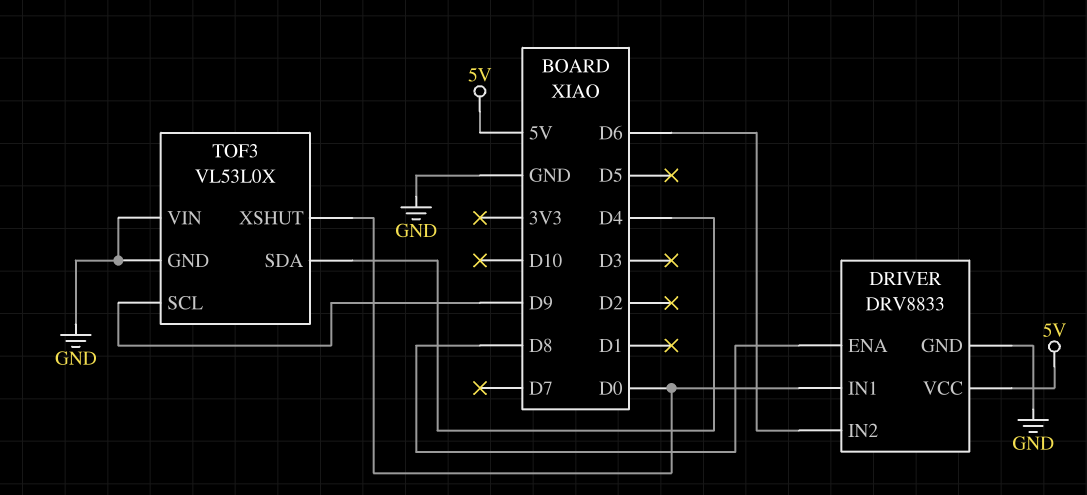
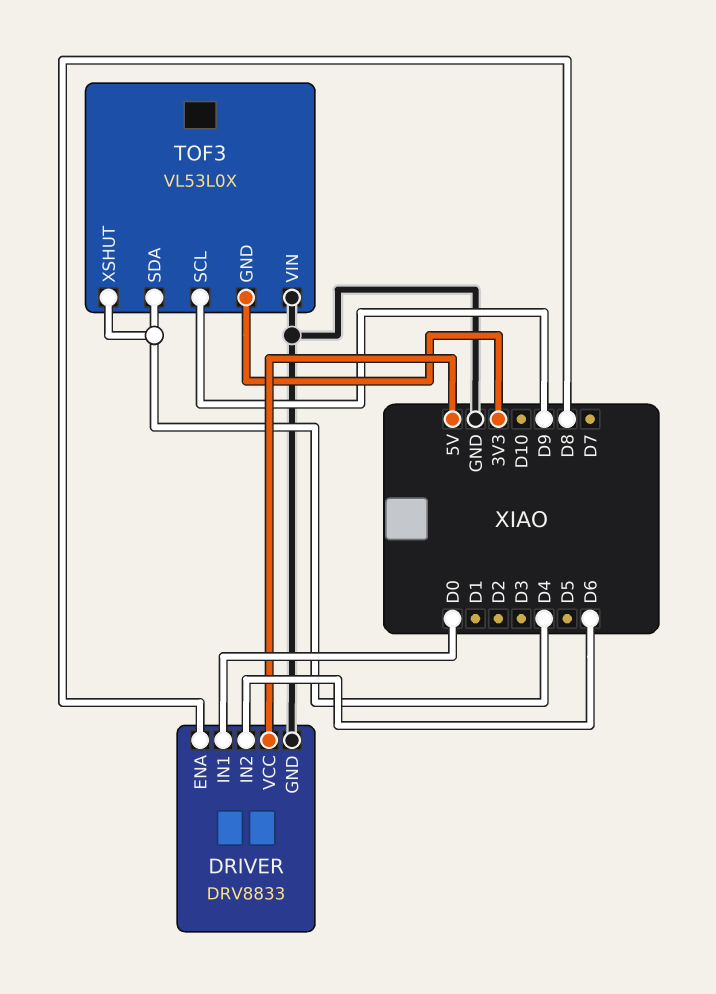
TOF3 pin GND: GND -> 3V3
TOF3 pin XSHUT: D0 -> D4

